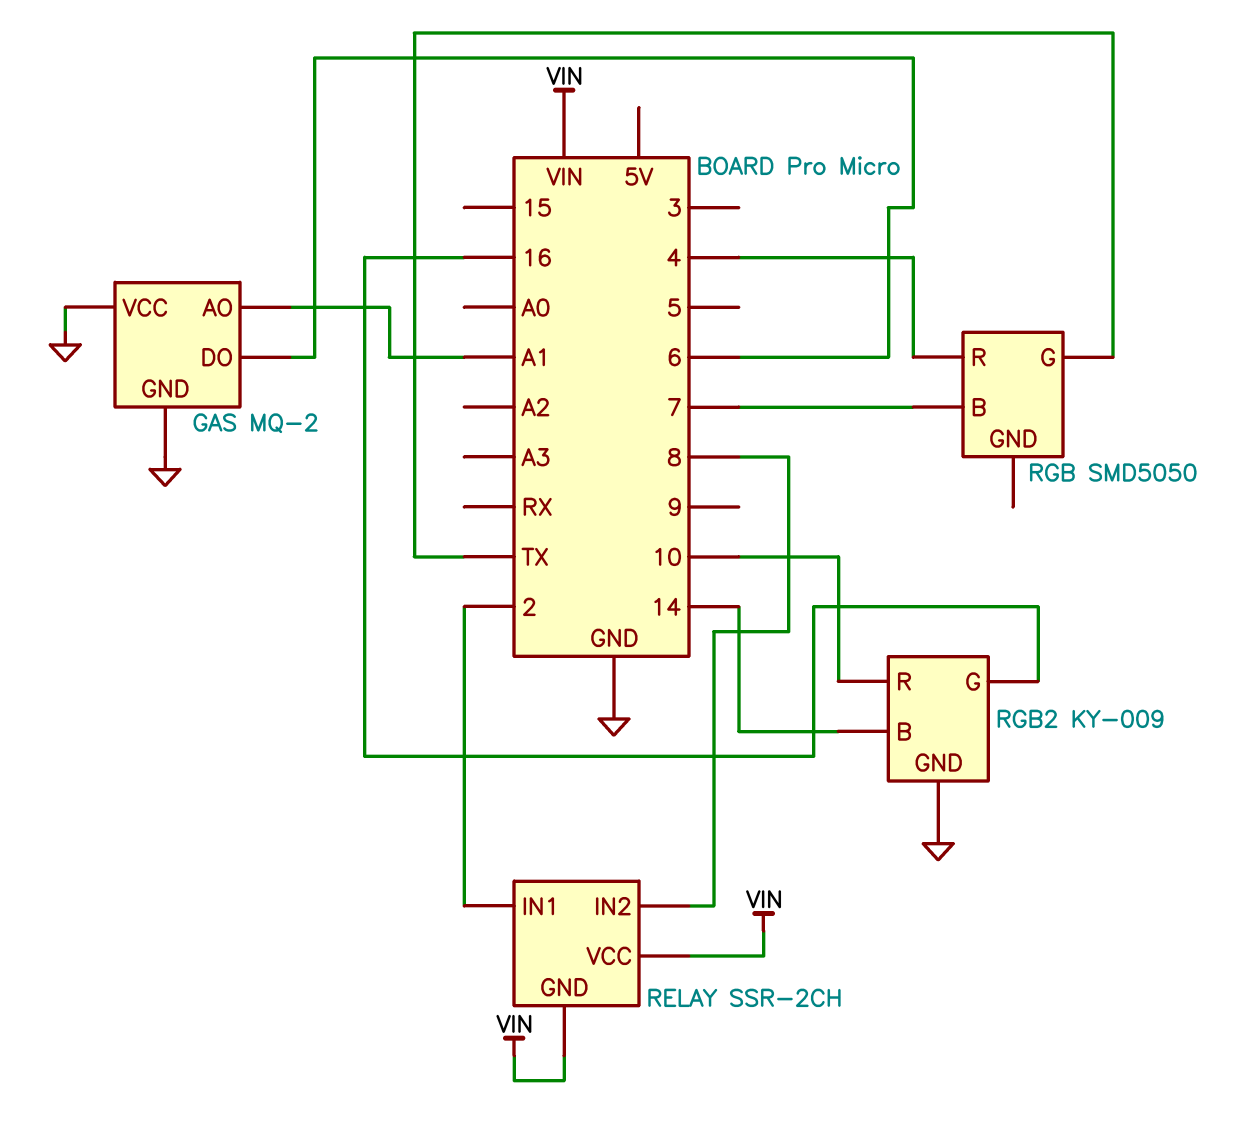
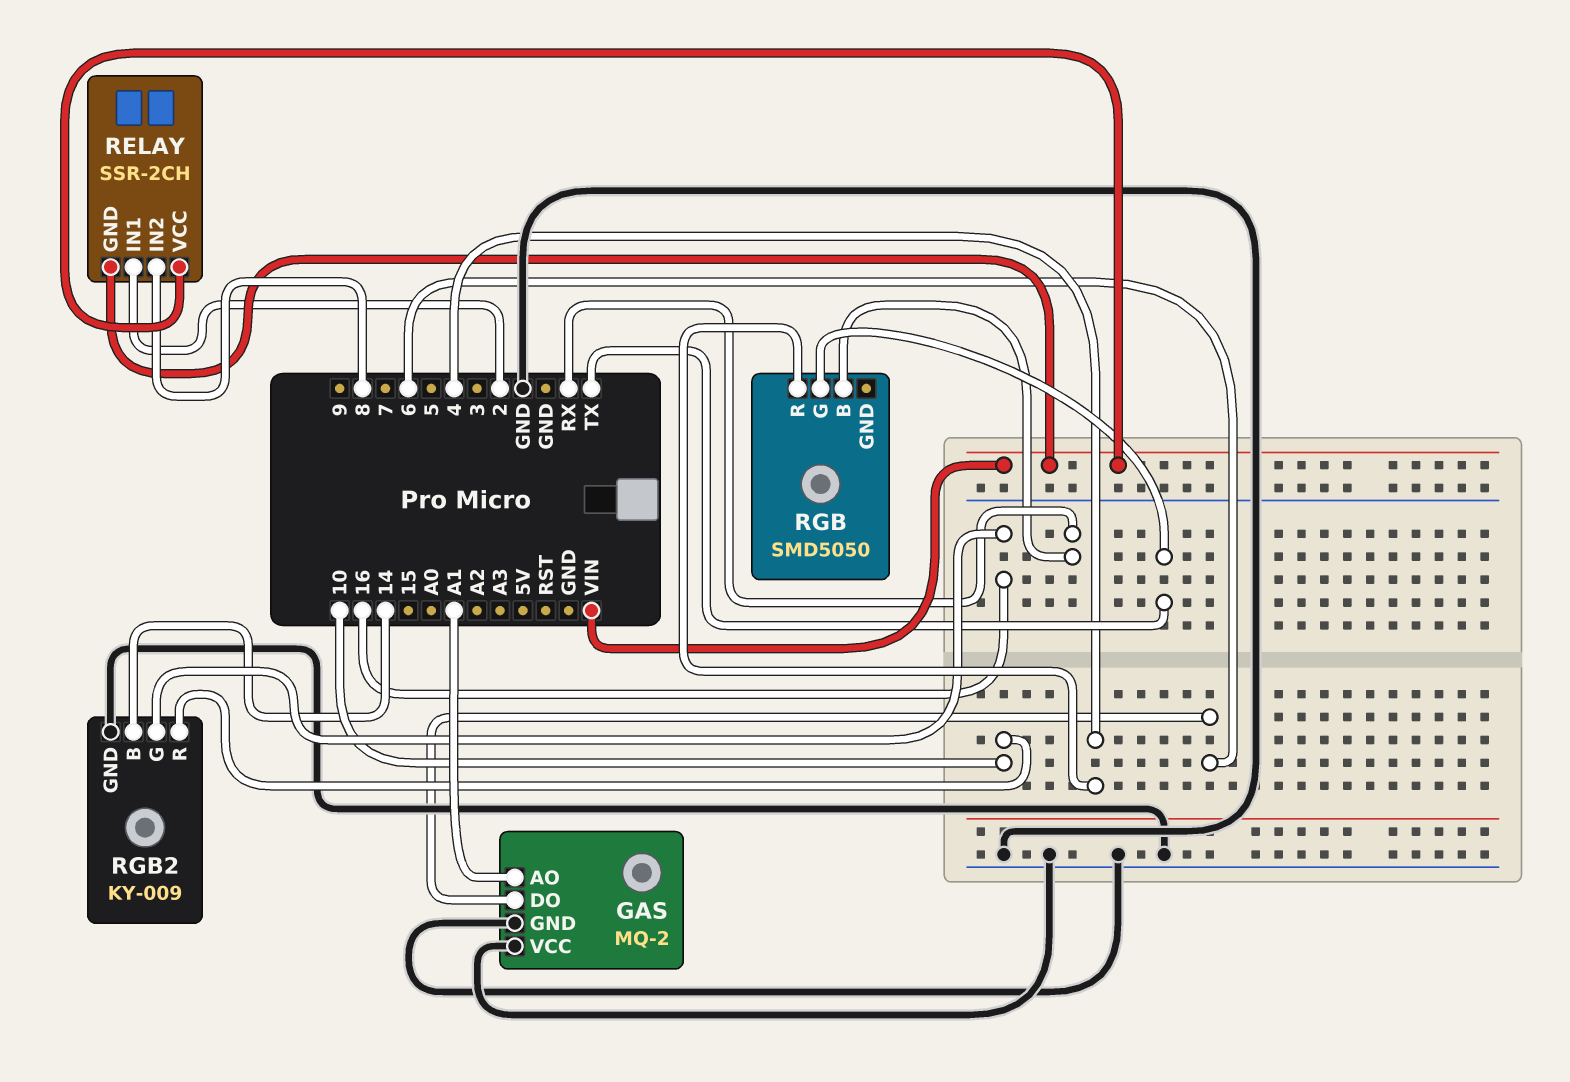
RGB pin B: 7 -> RX

